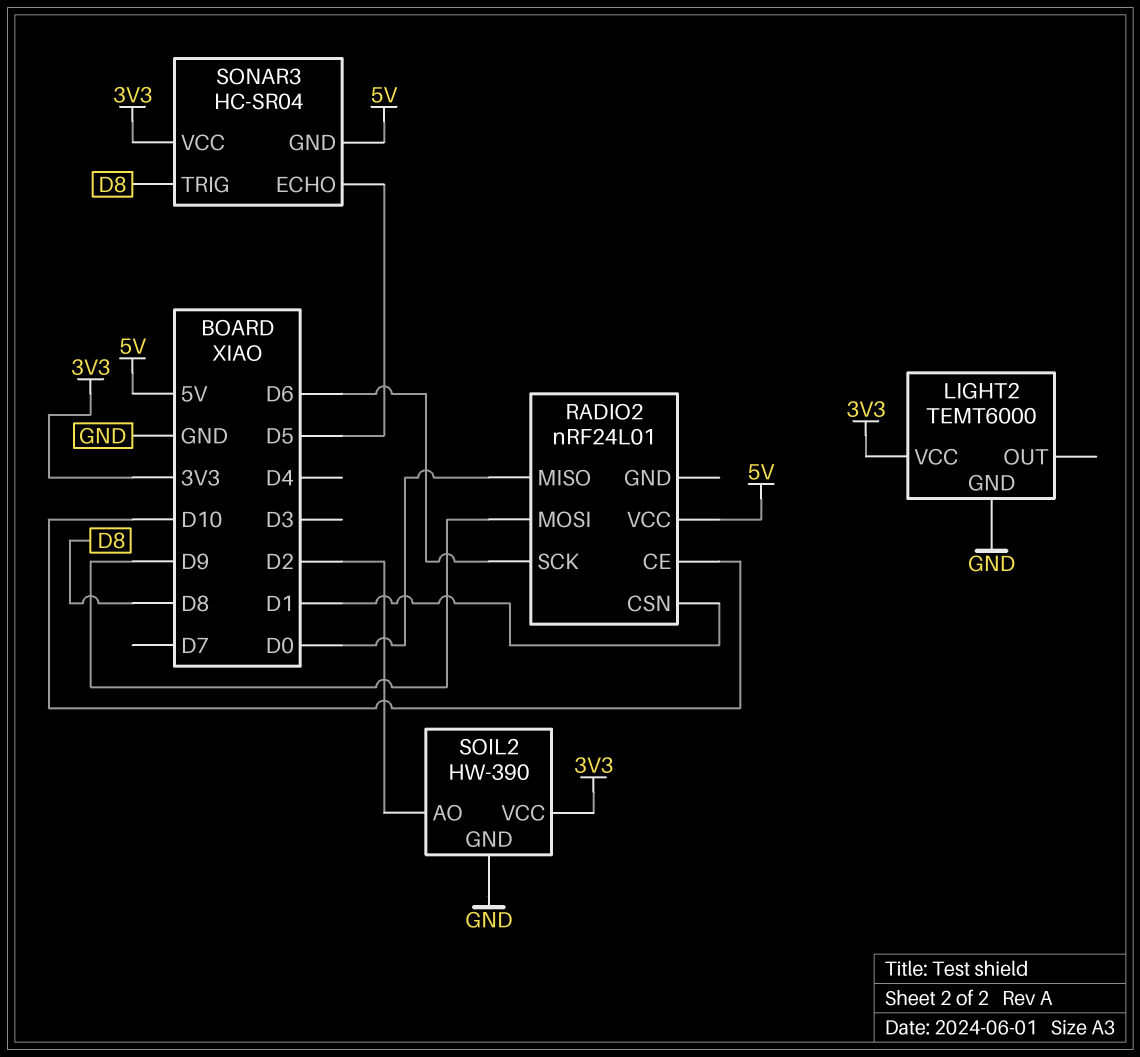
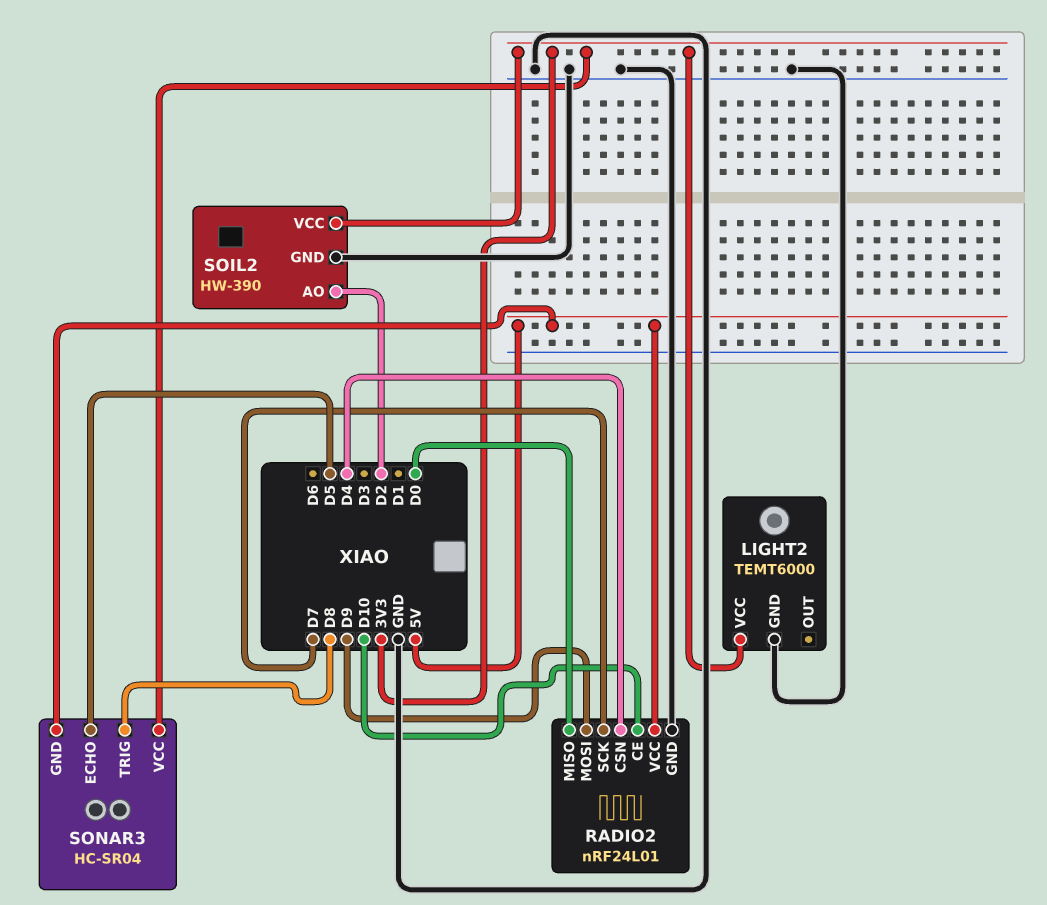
RADIO2 pin CSN: D1 -> D4
RADIO2 pin GND: none -> GND
RADIO2 pin SCK: D6 -> D7

